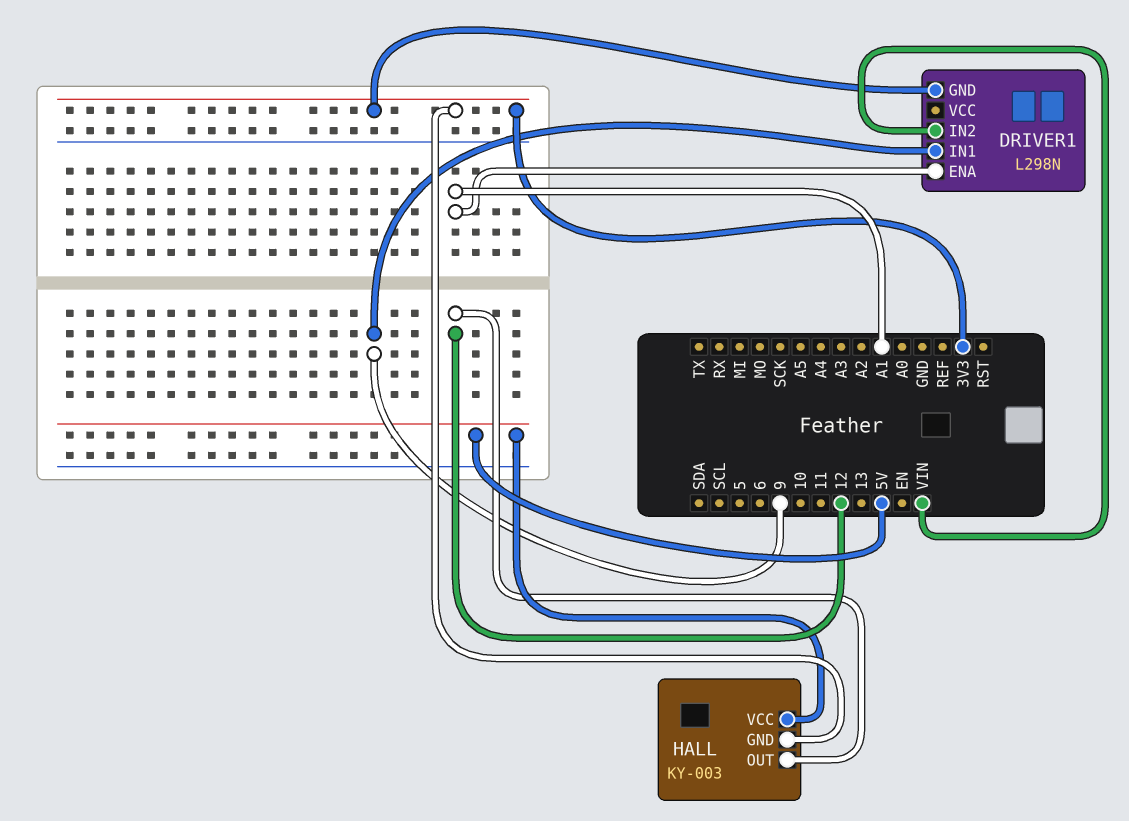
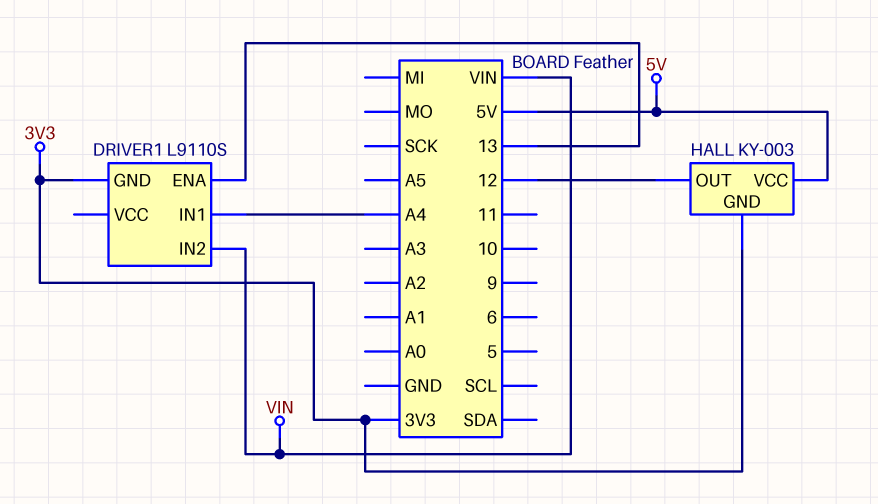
DRIVER1: L298N -> L9110S
DRIVER1 pin ENA: A1 -> 13
DRIVER1 pin IN1: 9 -> A4

